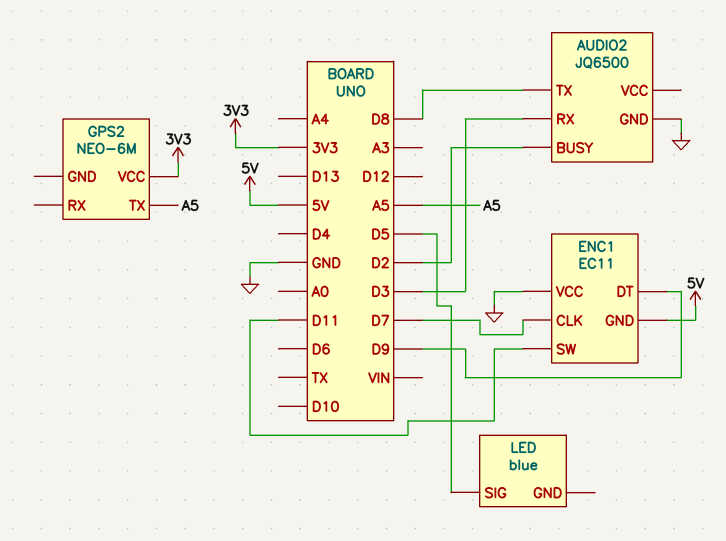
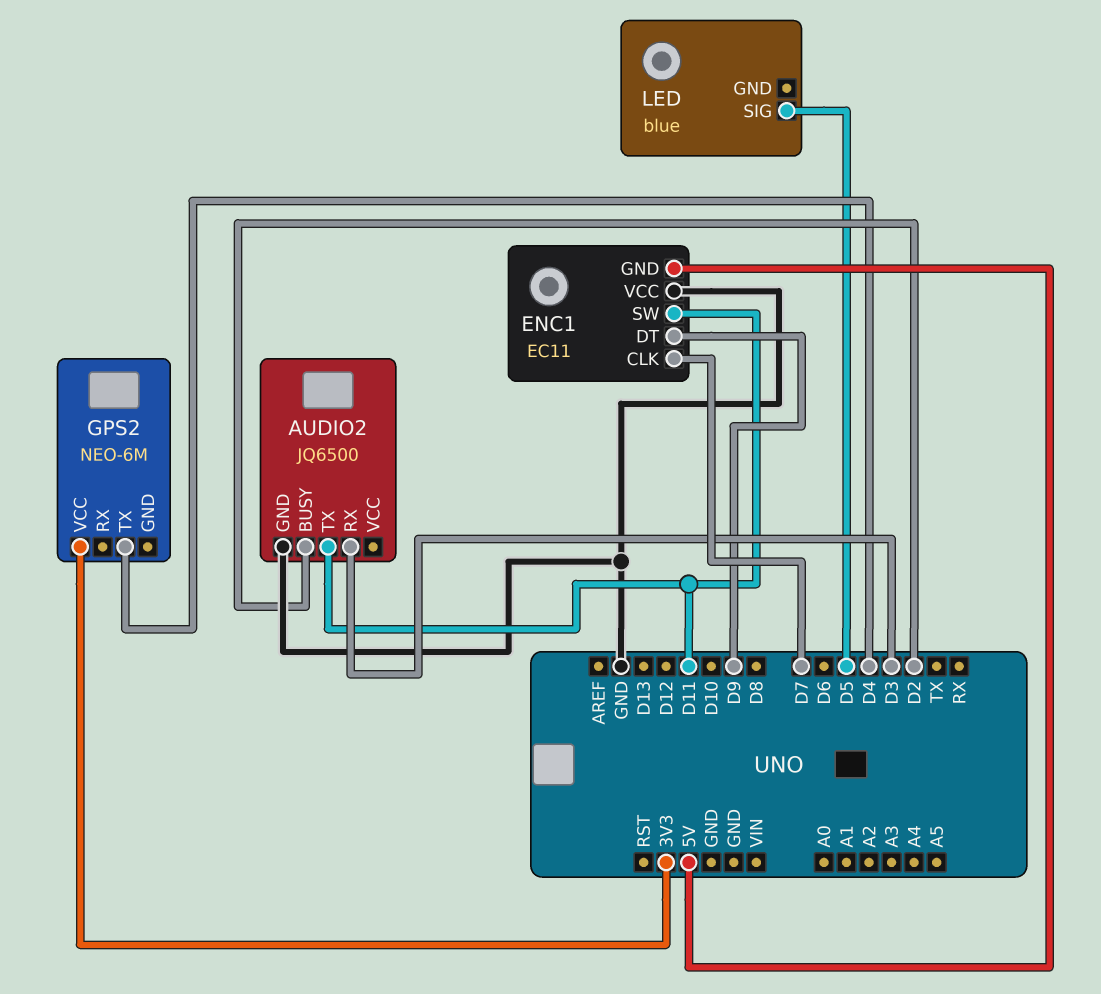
AUDIO2 pin TX: D8 -> D11
GPS2 pin TX: A5 -> D4

